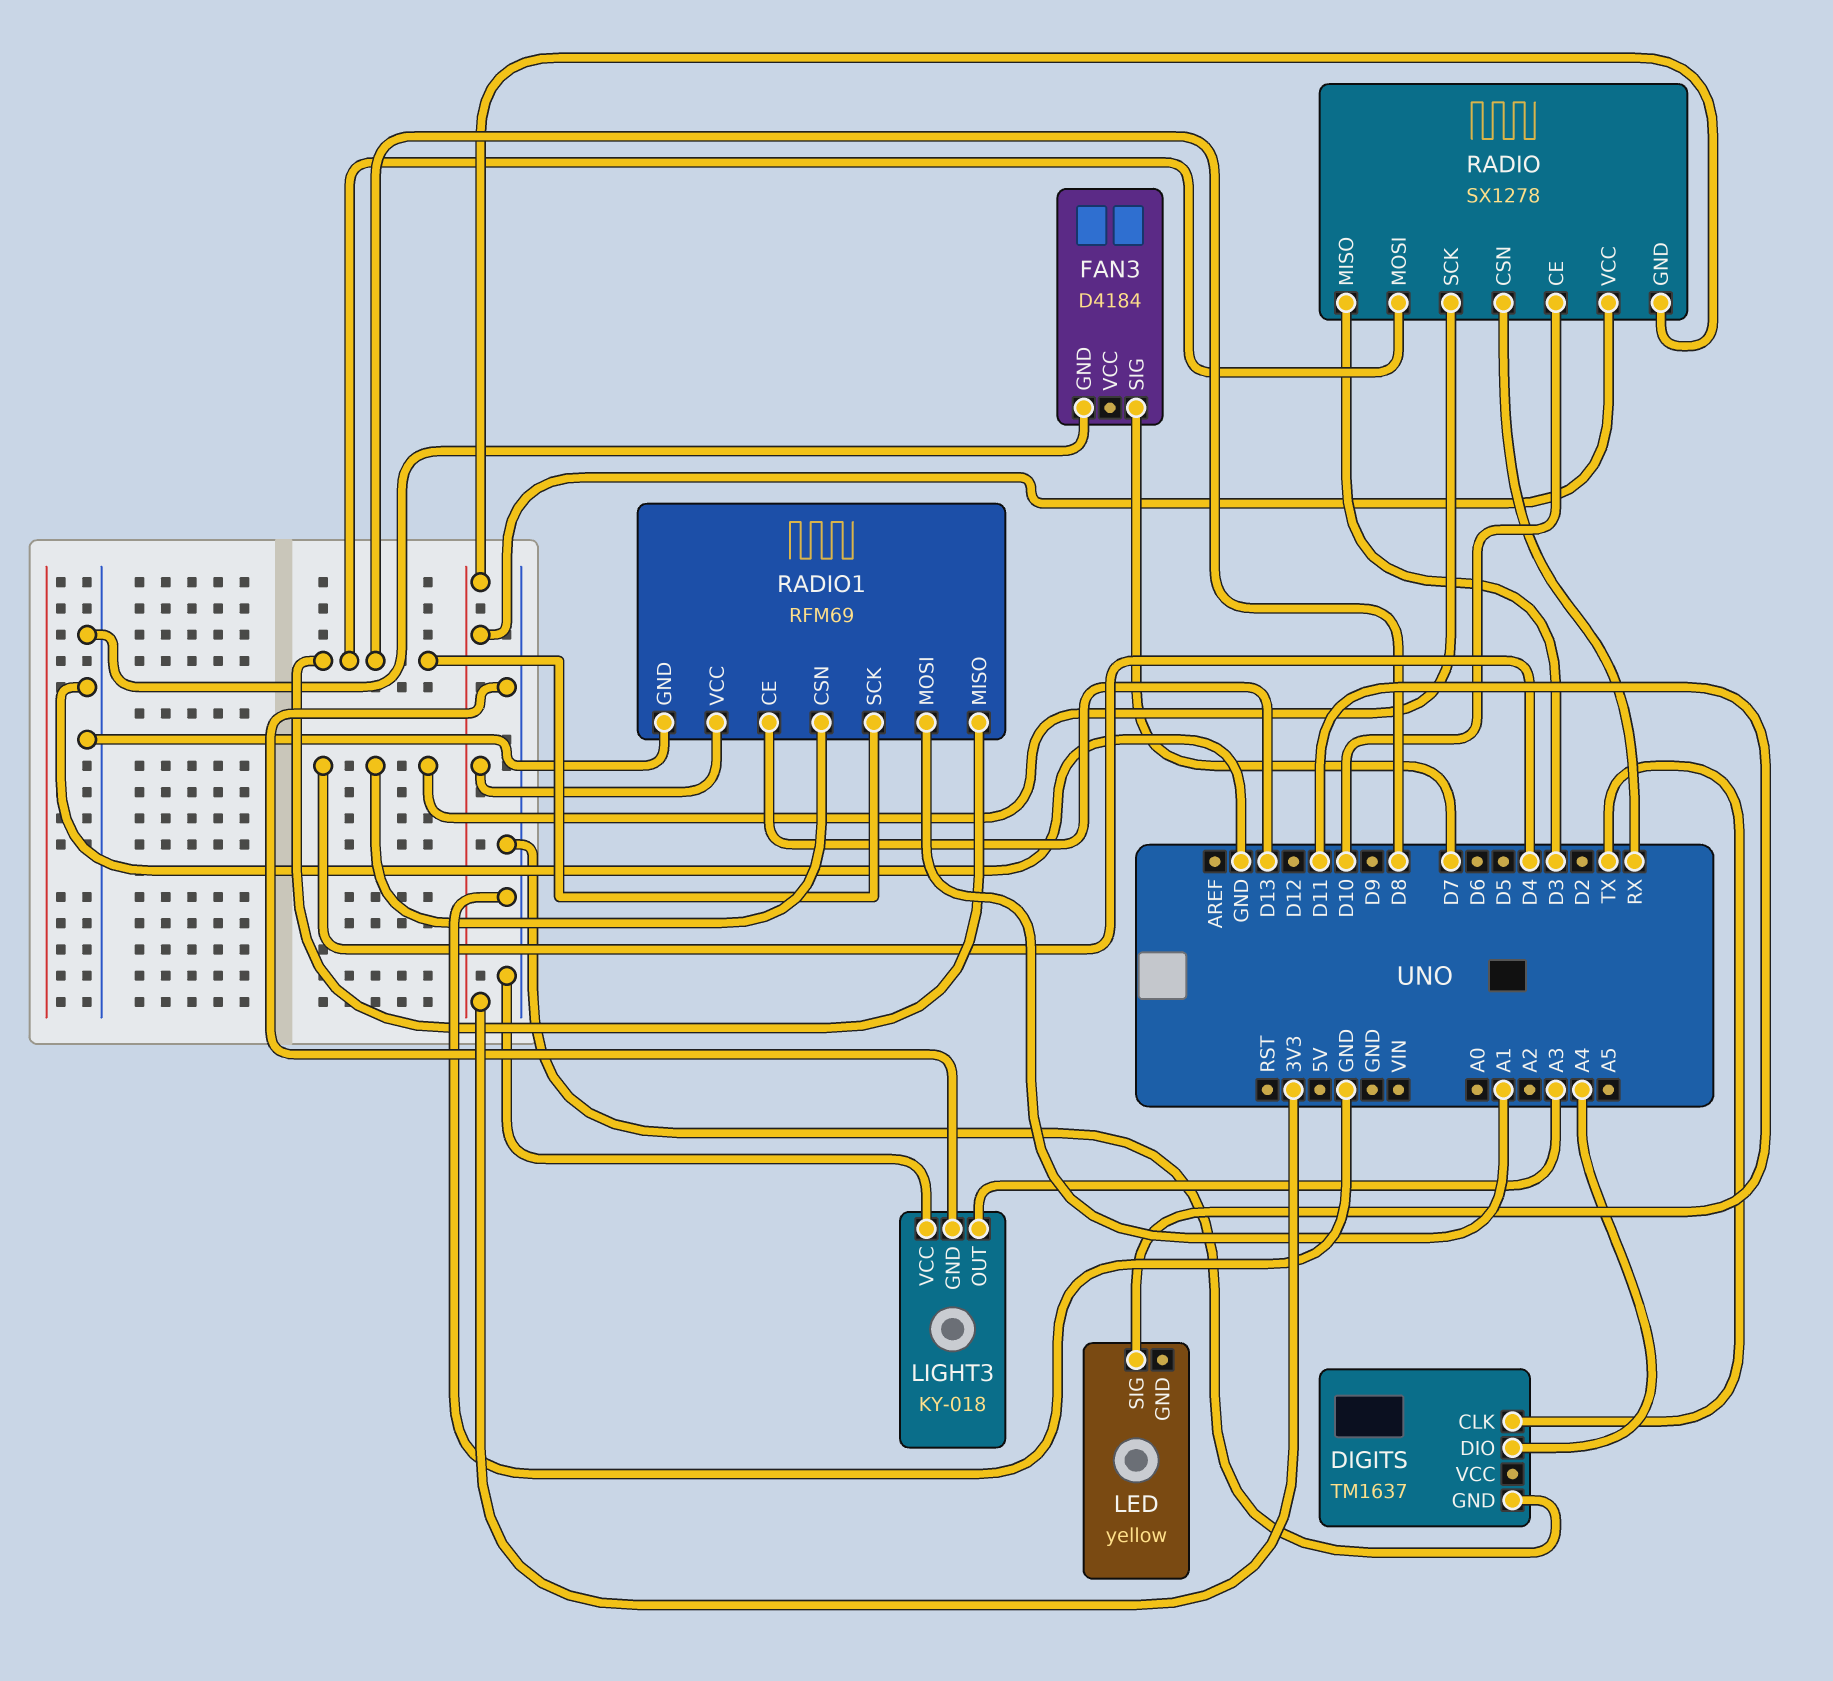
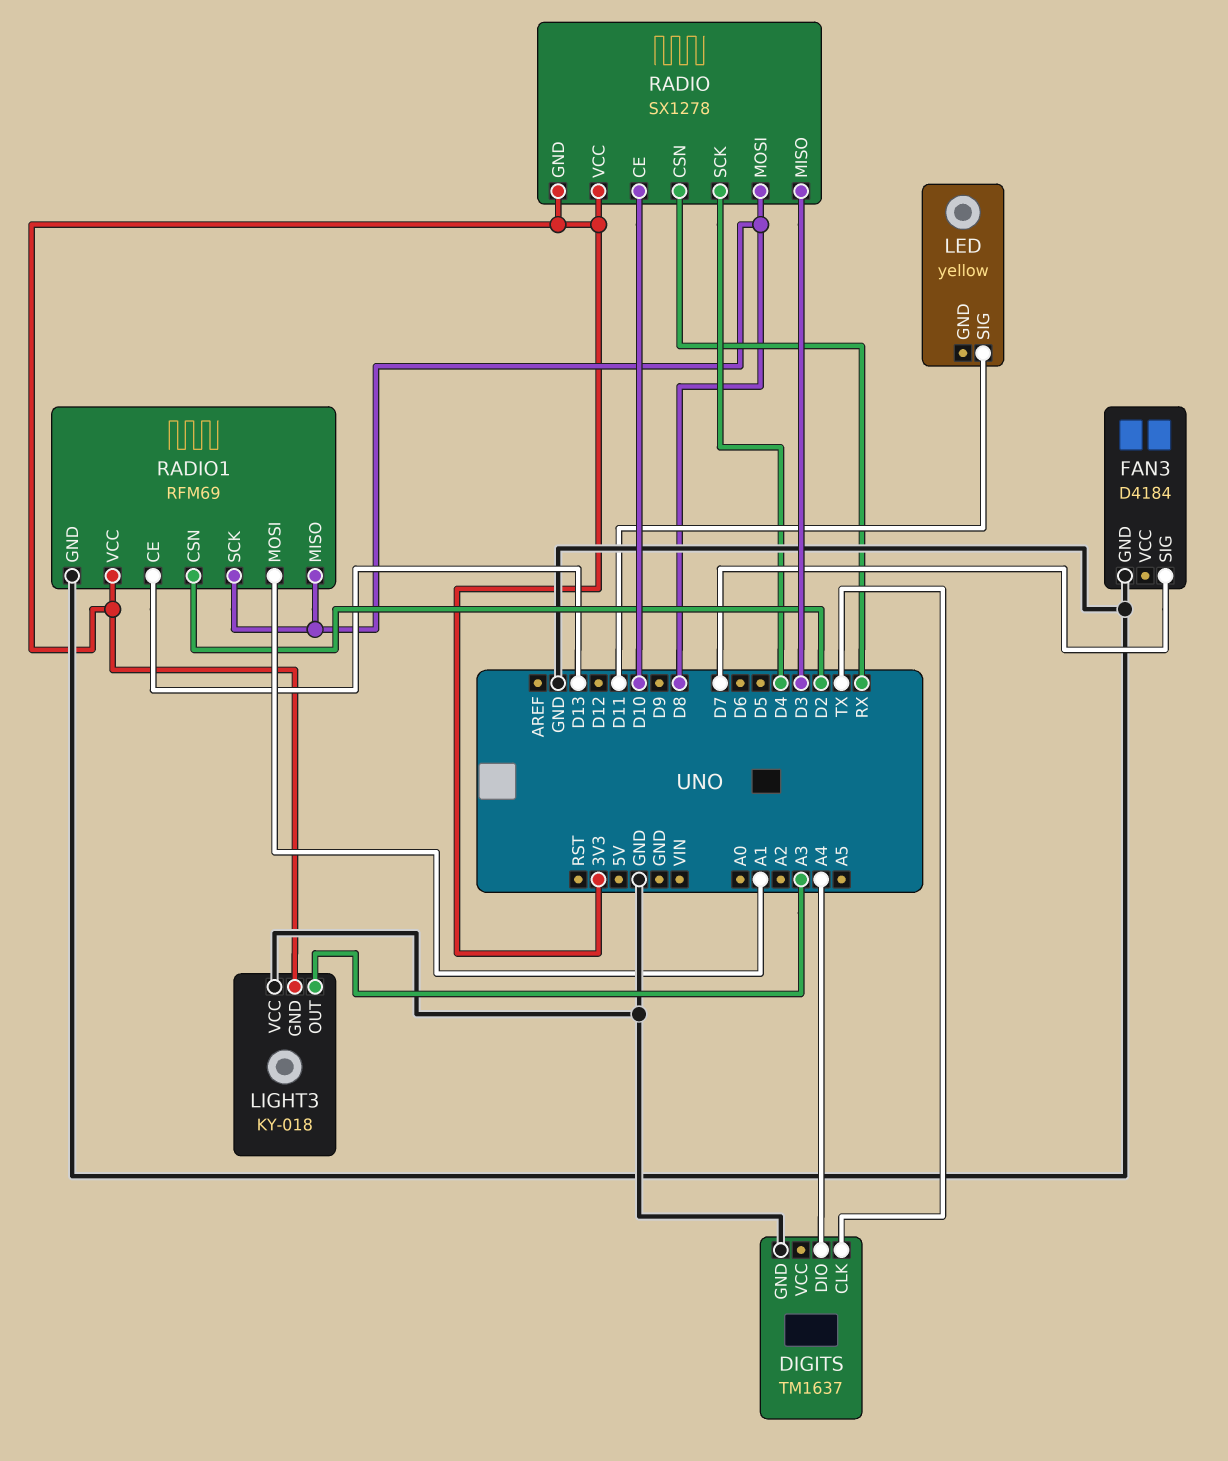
LIGHT3 pin GND: GND -> 3V3
RADIO1 pin CSN: D4 -> D2

